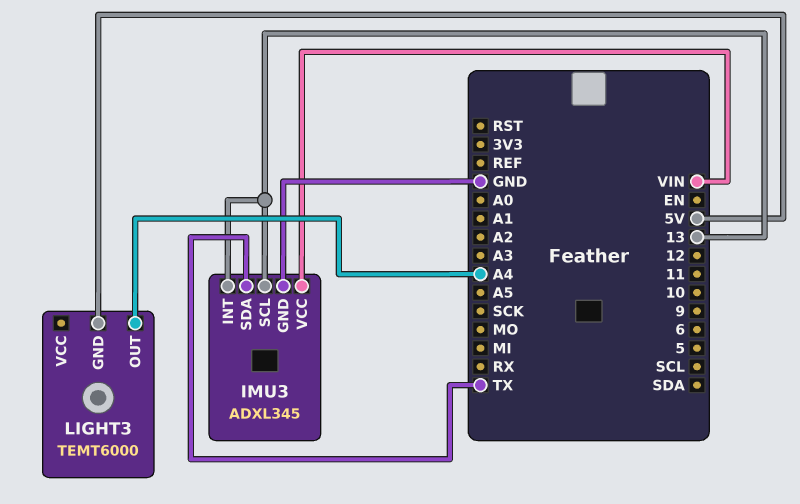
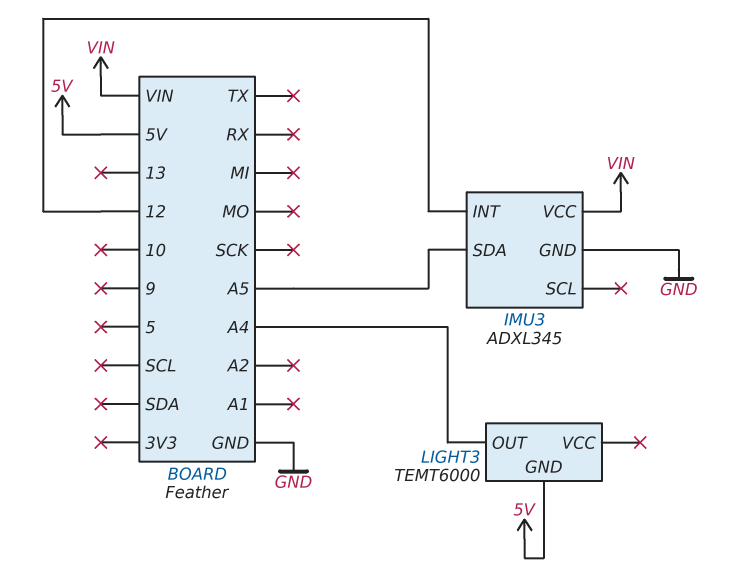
IMU3 pin INT: 13 -> 12
IMU3 pin SCL: 13 -> none
IMU3 pin SDA: TX -> A5

